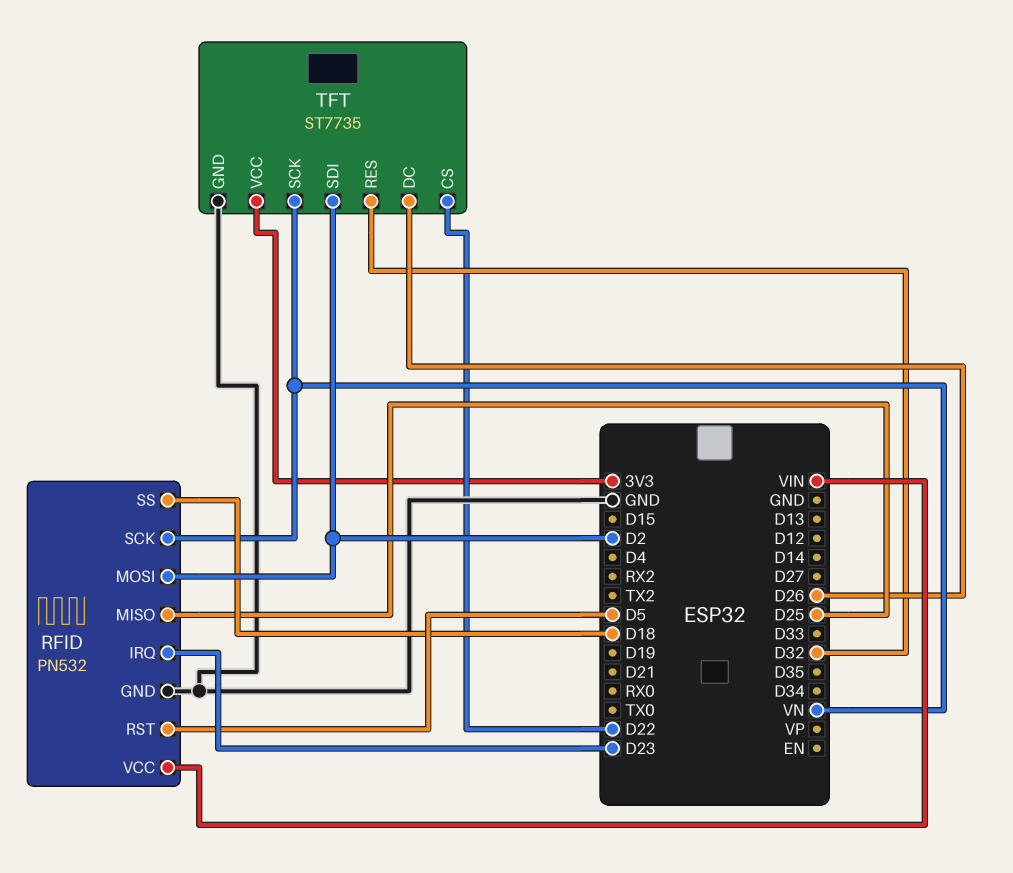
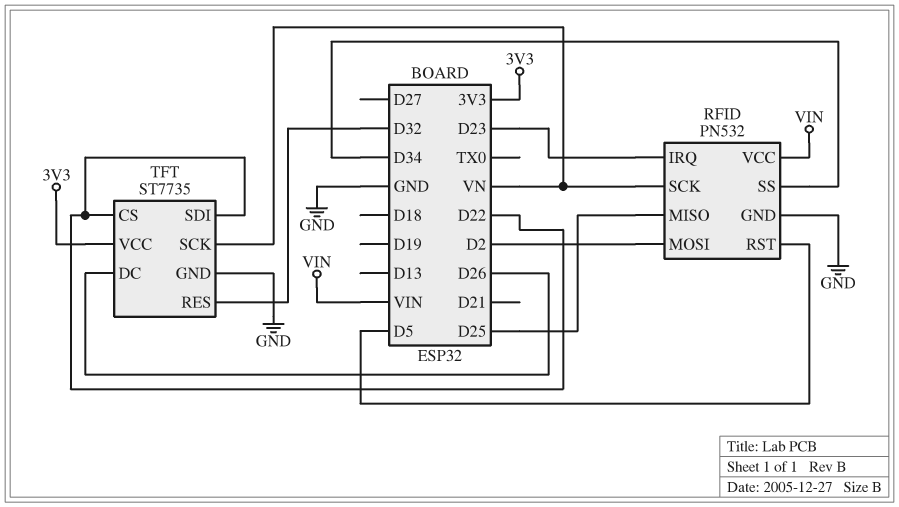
RFID pin SS: D18 -> D34
TFT pin SDI: D2 -> D22

